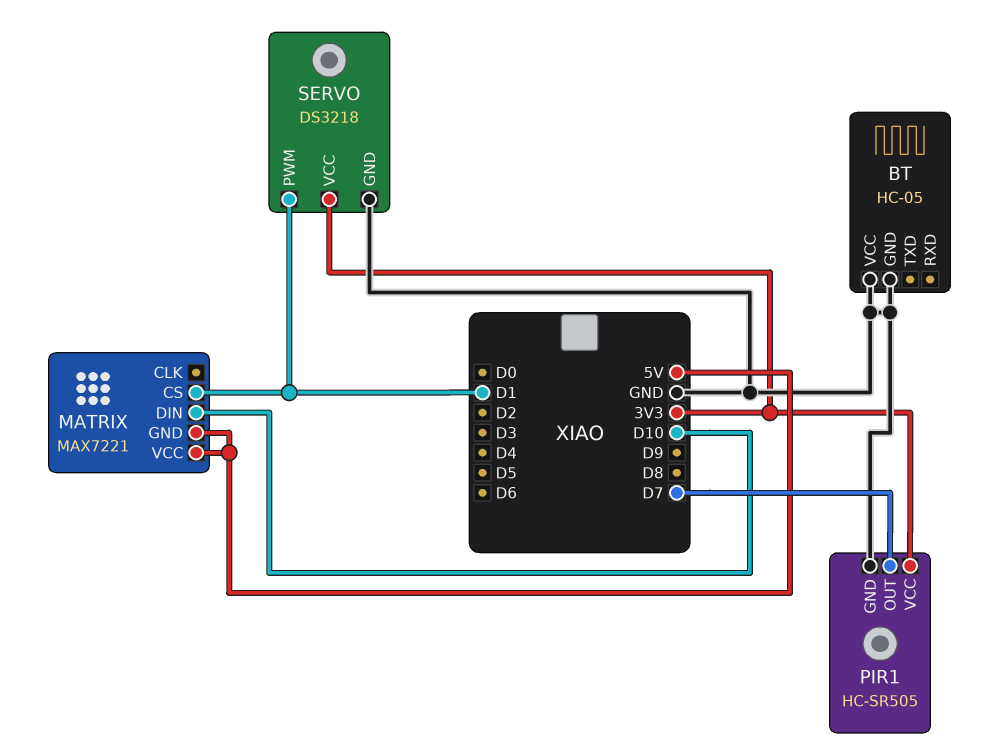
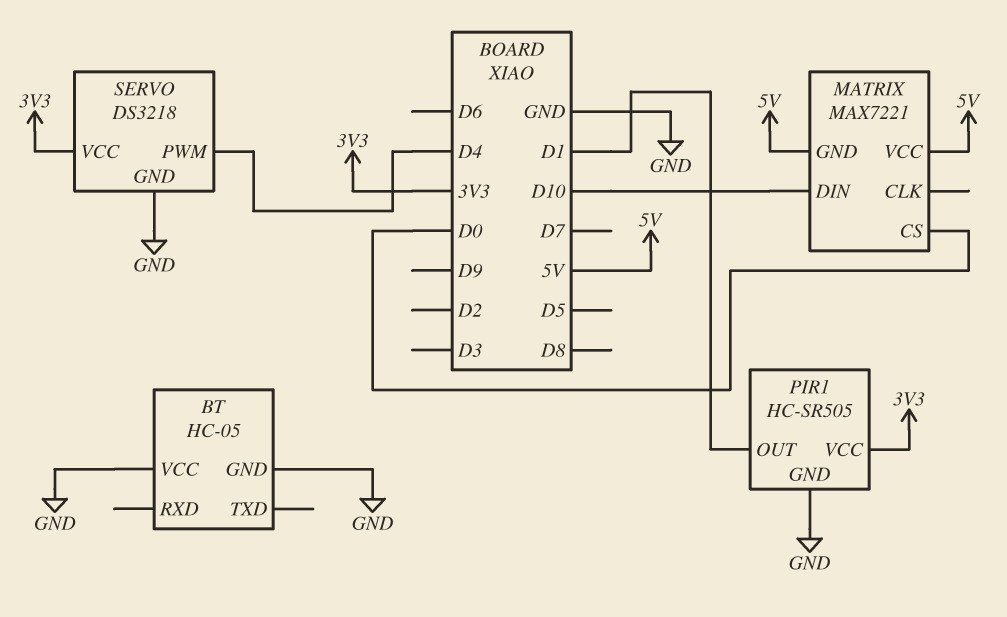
MATRIX pin CS: D1 -> D0
PIR1 pin OUT: D7 -> D1
SERVO pin PWM: D1 -> D4

